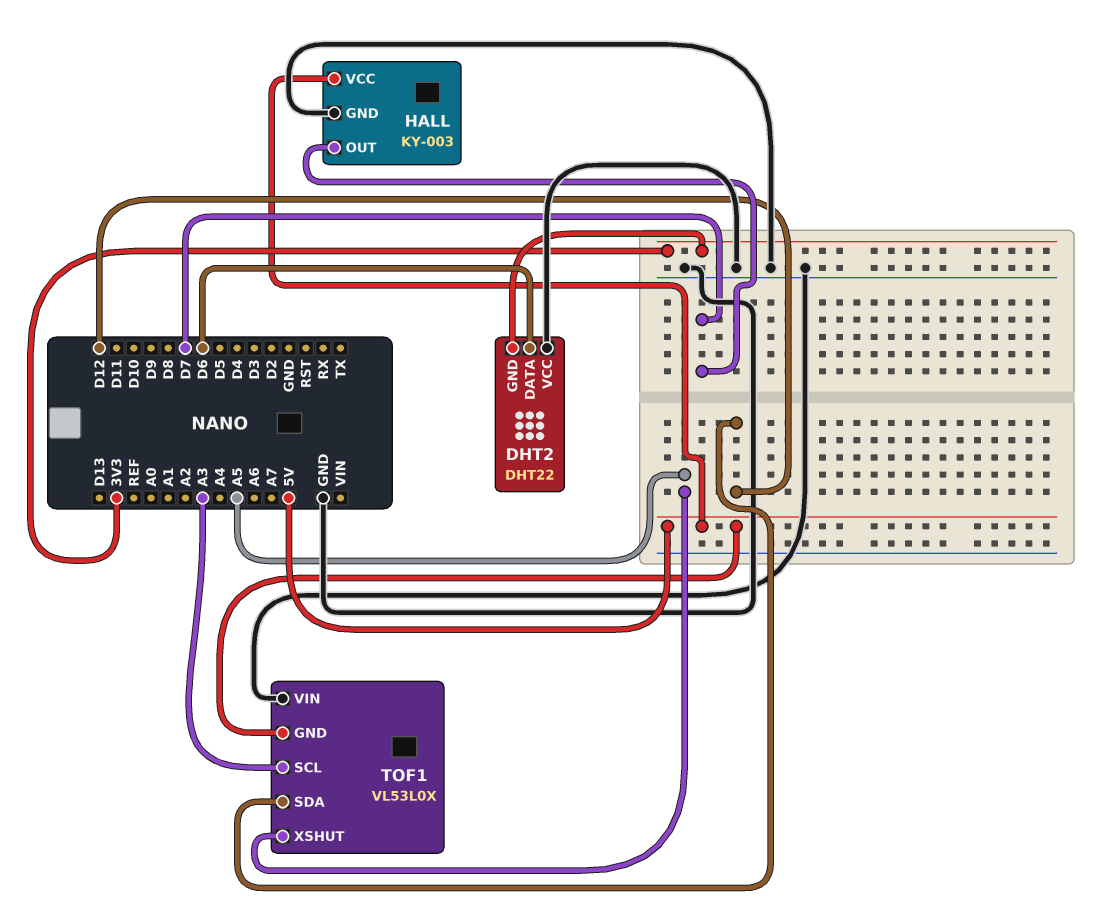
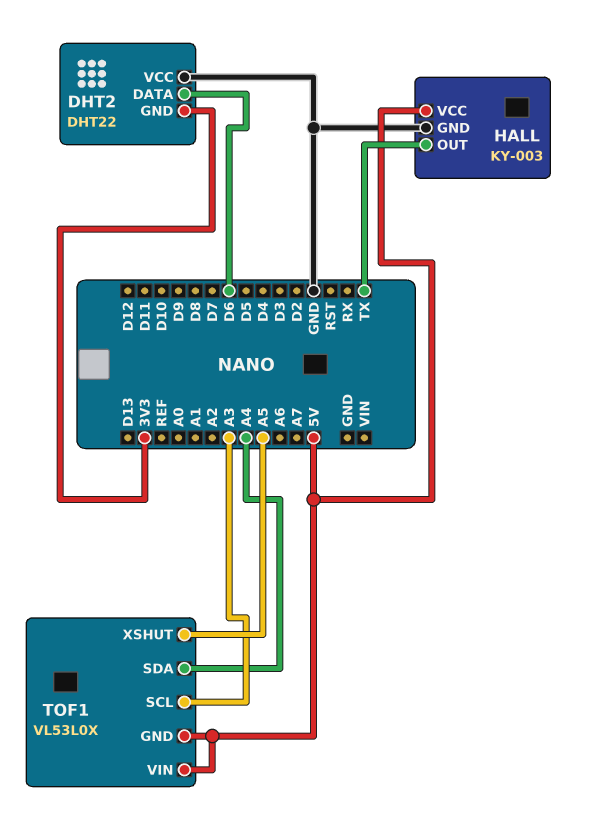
HALL pin OUT: D7 -> TX
TOF1 pin SDA: D12 -> A4
TOF1 pin VIN: GND -> 5V

